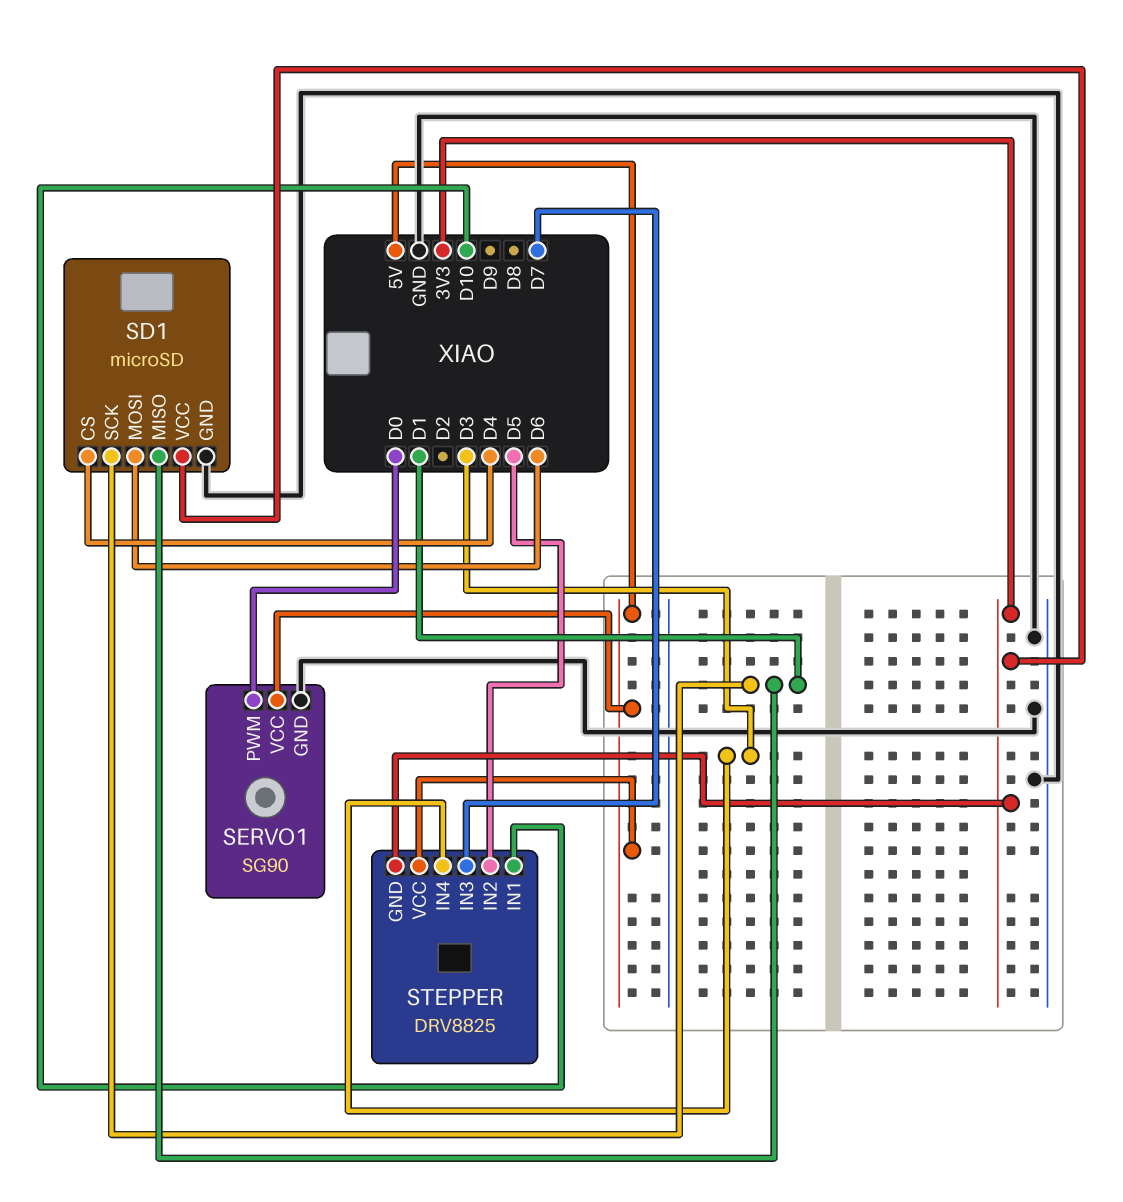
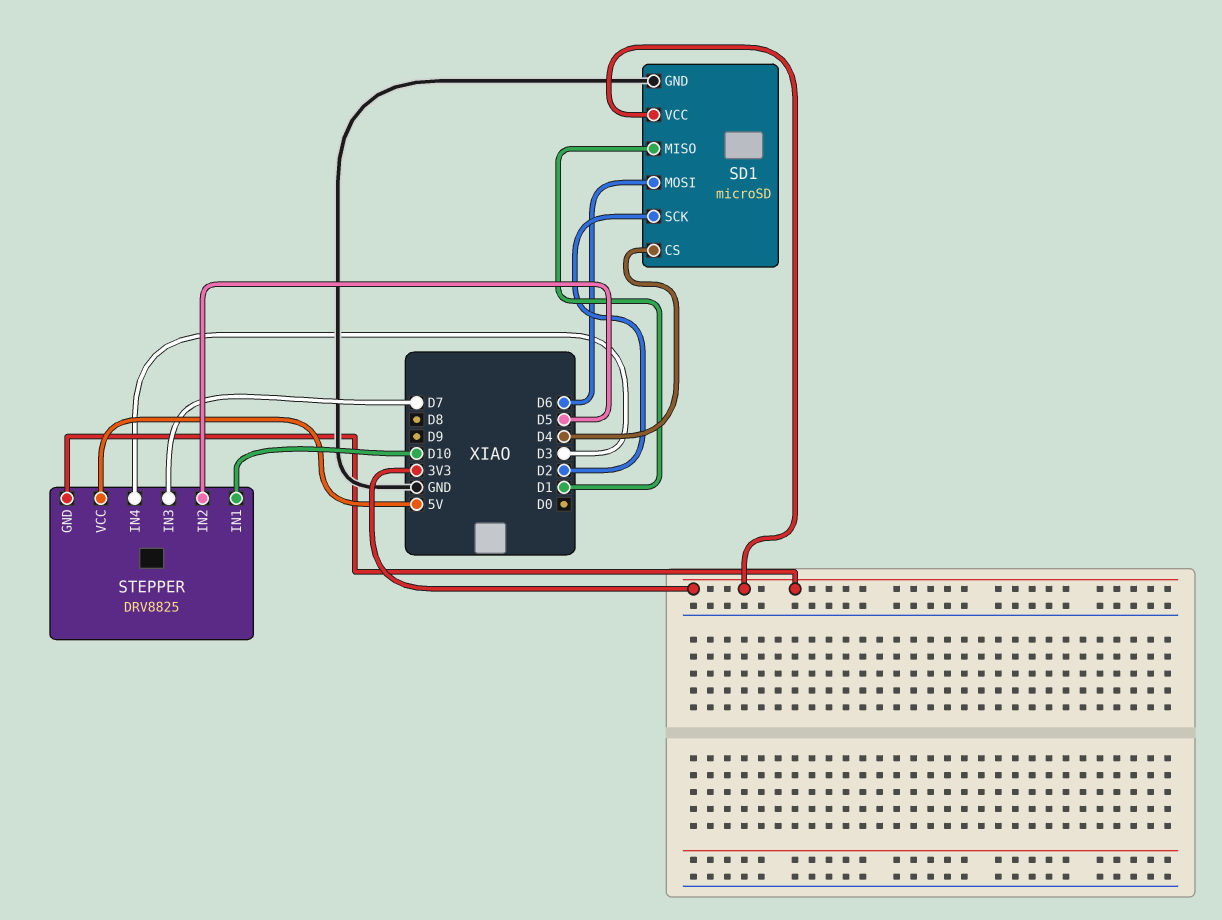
SD1 pin SCK: D1 -> D2
SERVO1: SG90 -> none
SERVO1 pin GND: GND -> none
SERVO1 pin PWM: D0 -> none
SERVO1 pin VCC: 5V -> none

